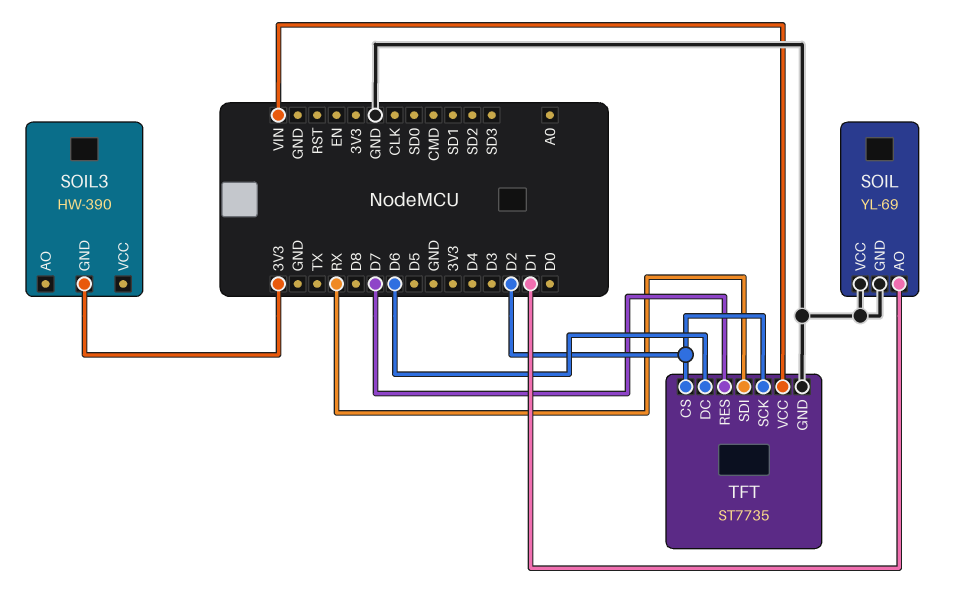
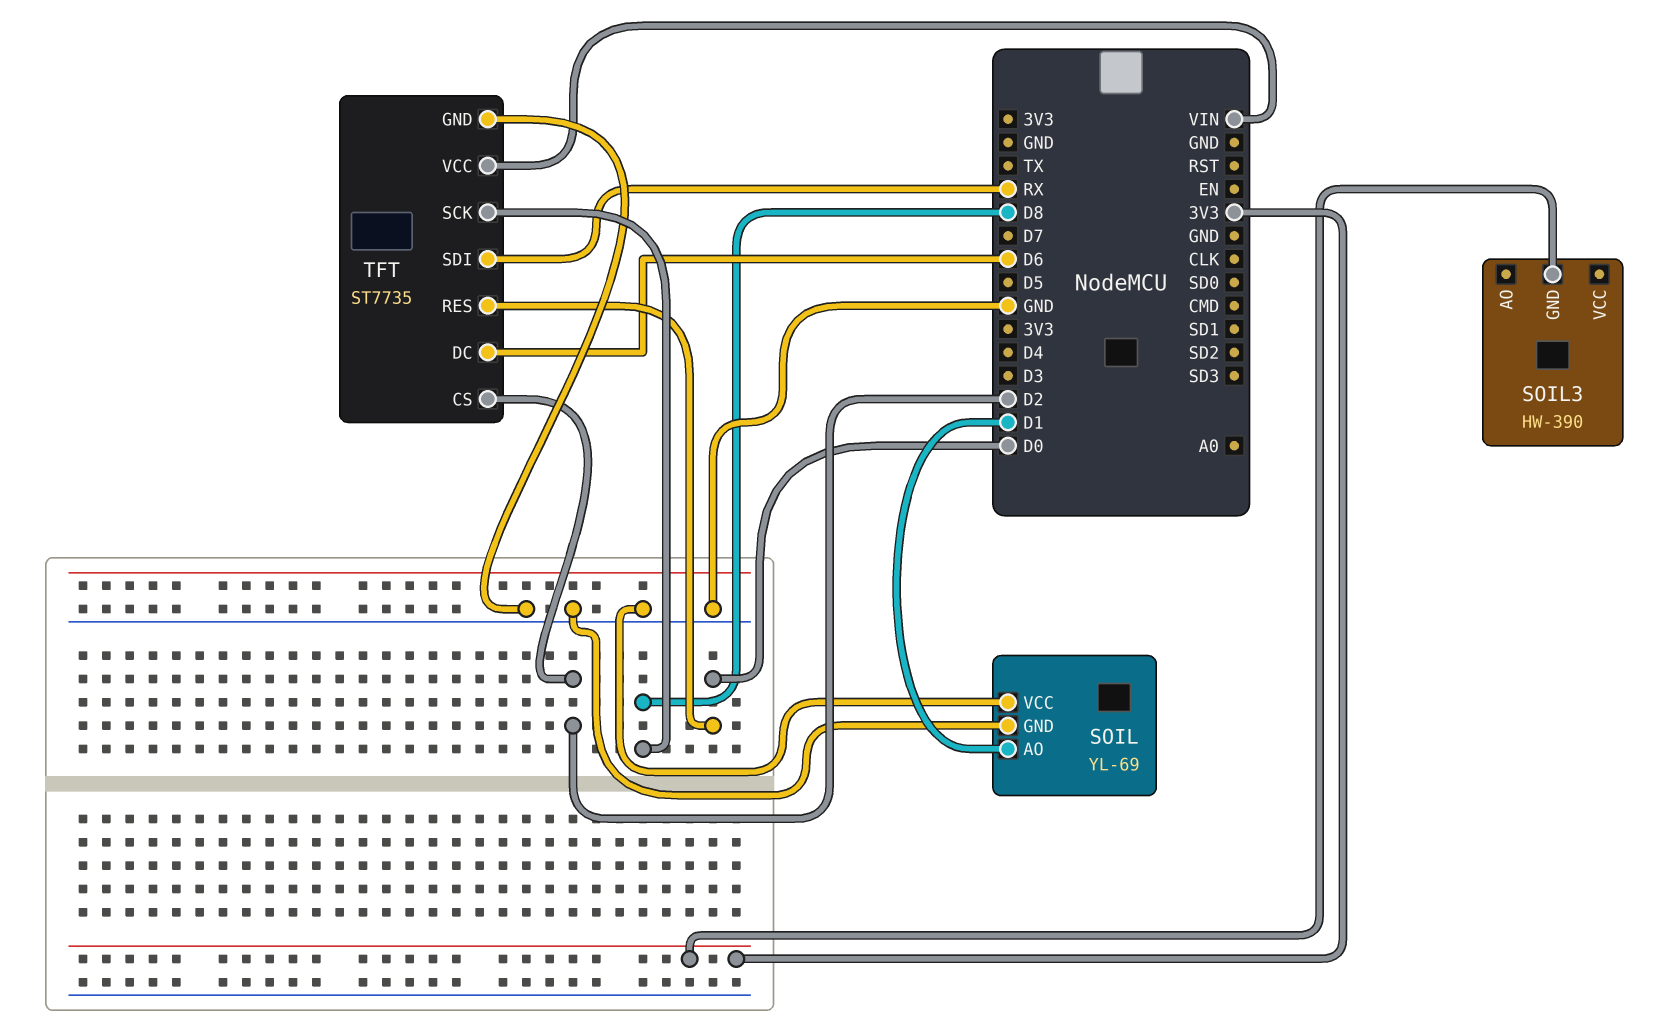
TFT pin RES: D7 -> D0
TFT pin SCK: D2 -> D8

